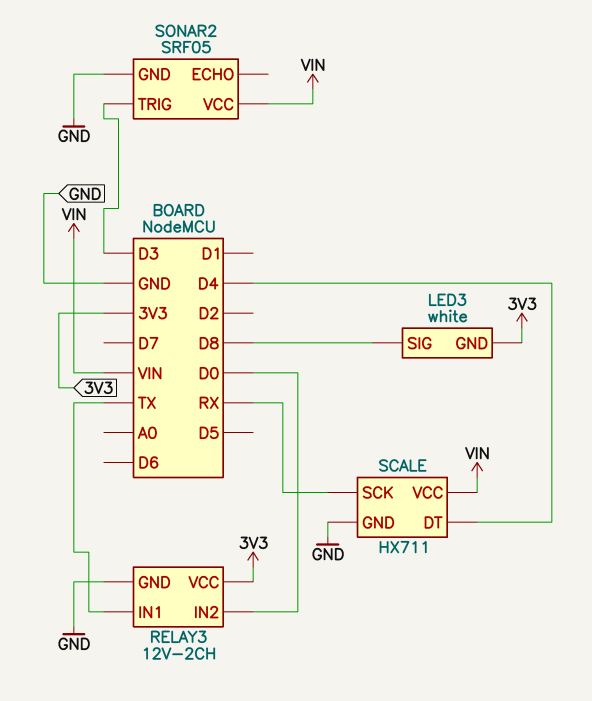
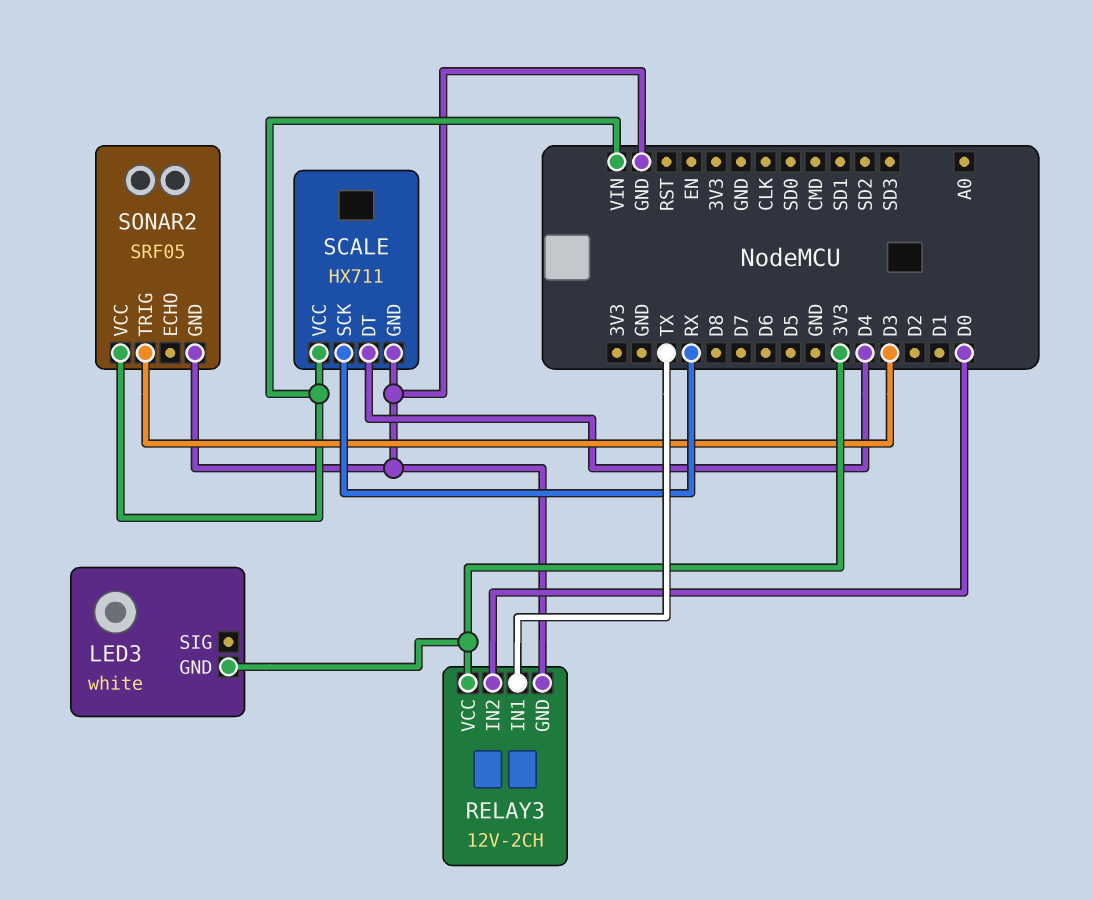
LED3 pin SIG: D8 -> none

